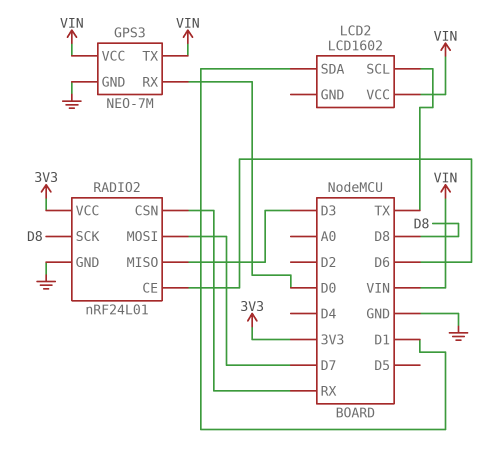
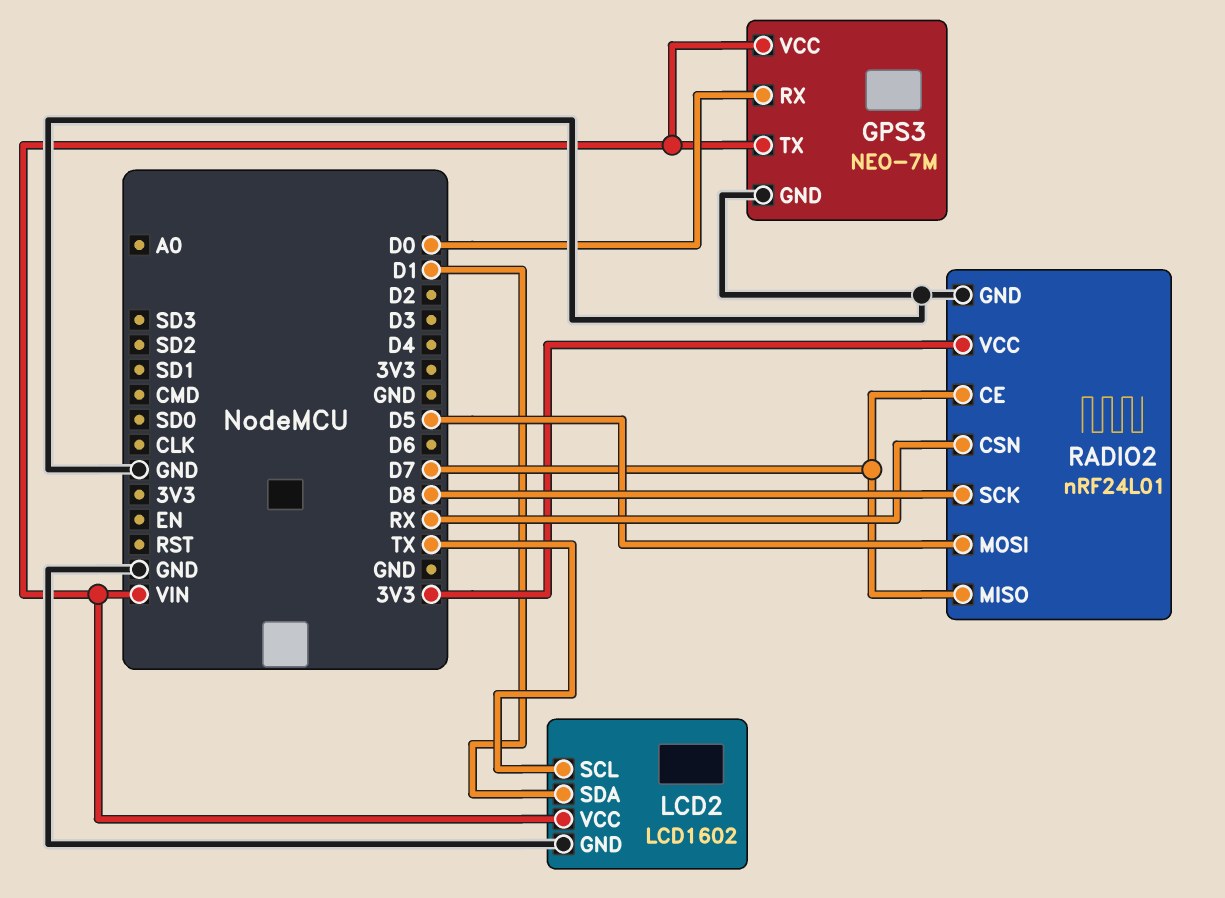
LCD2 pin GND: none -> GND
RADIO2 pin CE: D6 -> D7
RADIO2 pin MISO: D3 -> D7
RADIO2 pin MOSI: D7 -> D5

